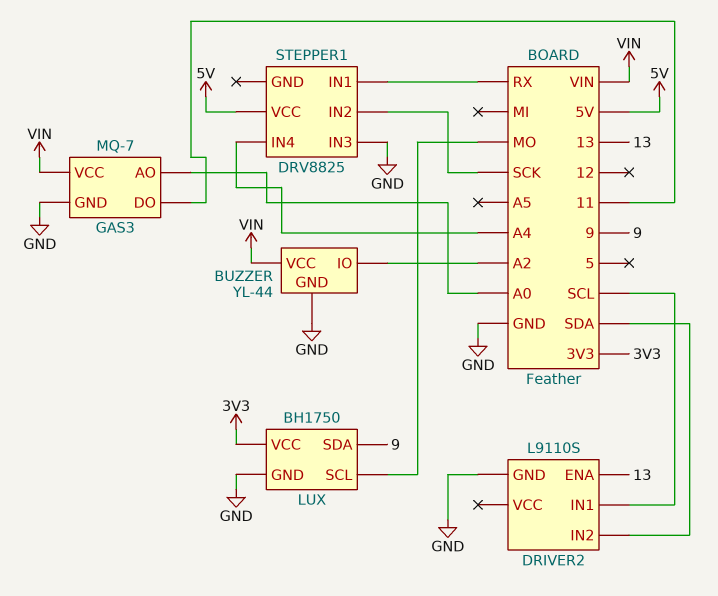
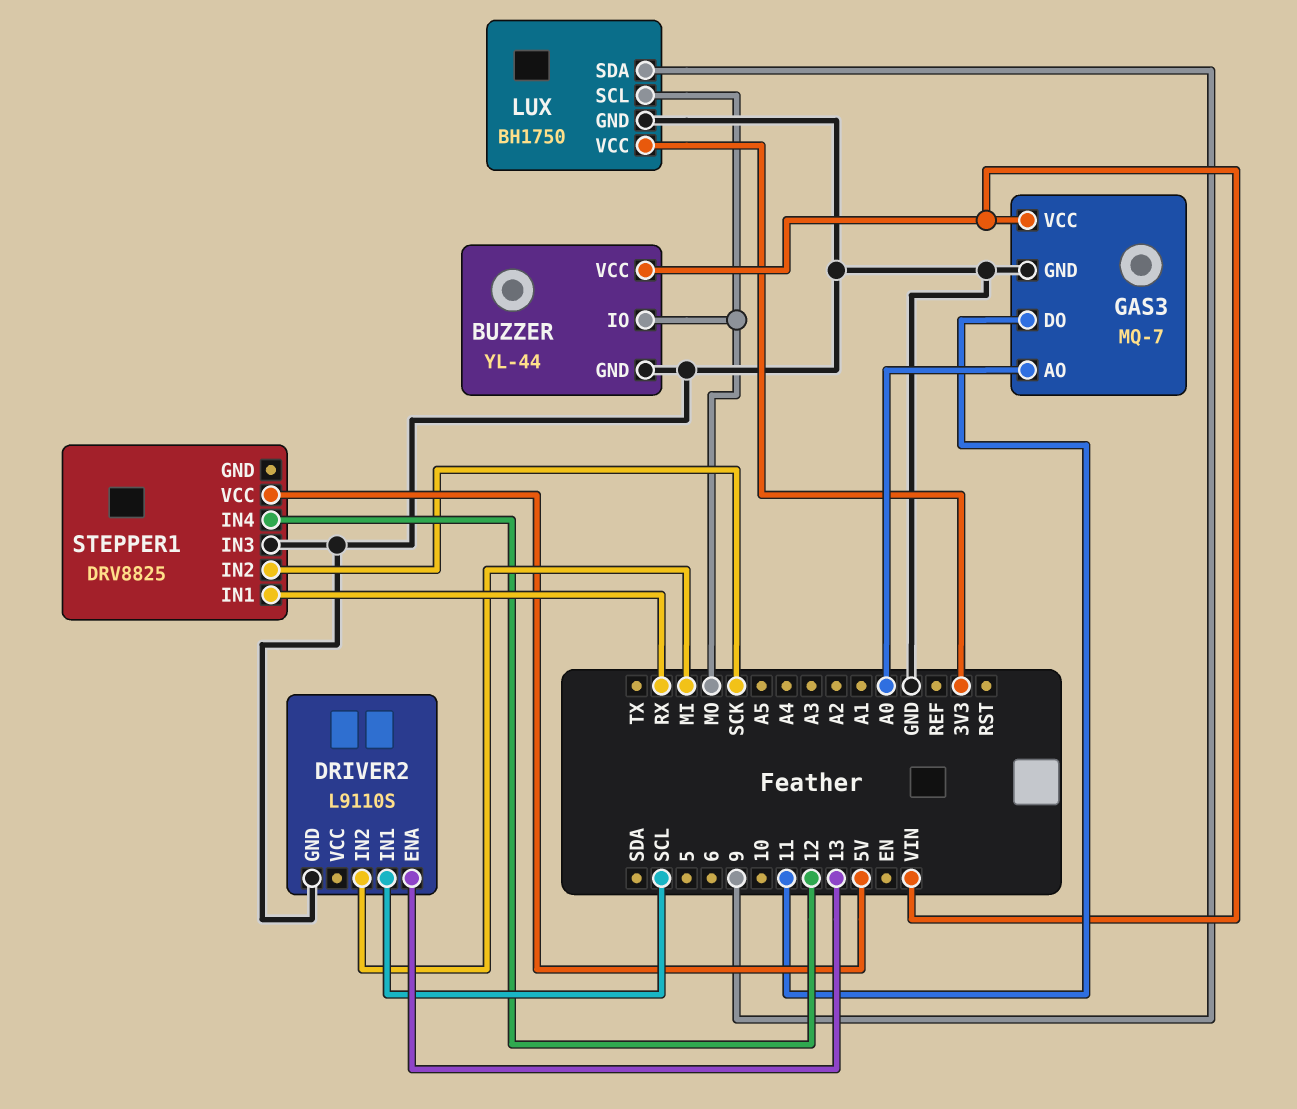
BUZZER pin IO: A2 -> MO
DRIVER2 pin IN2: SDA -> MI
STEPPER1 pin IN4: A4 -> 12

